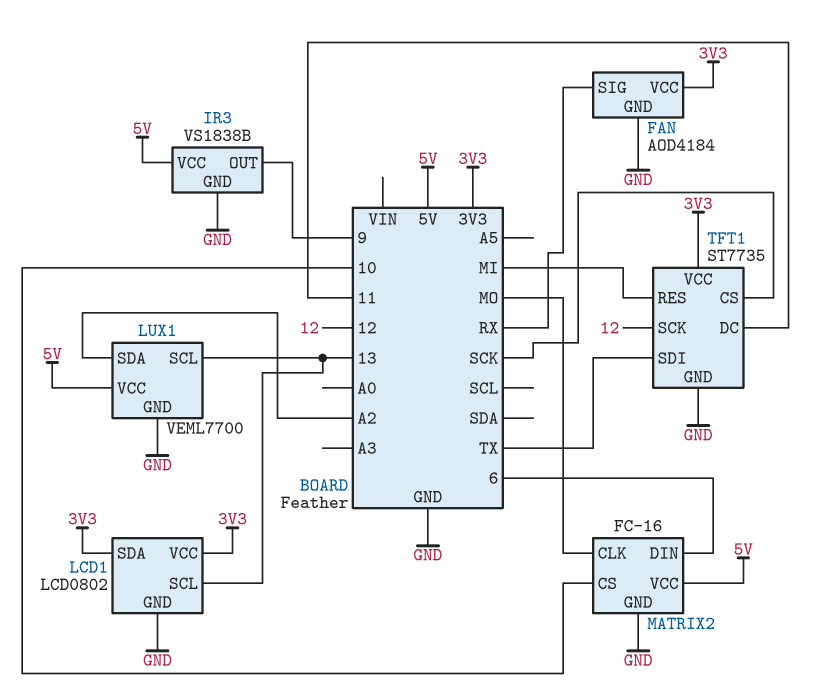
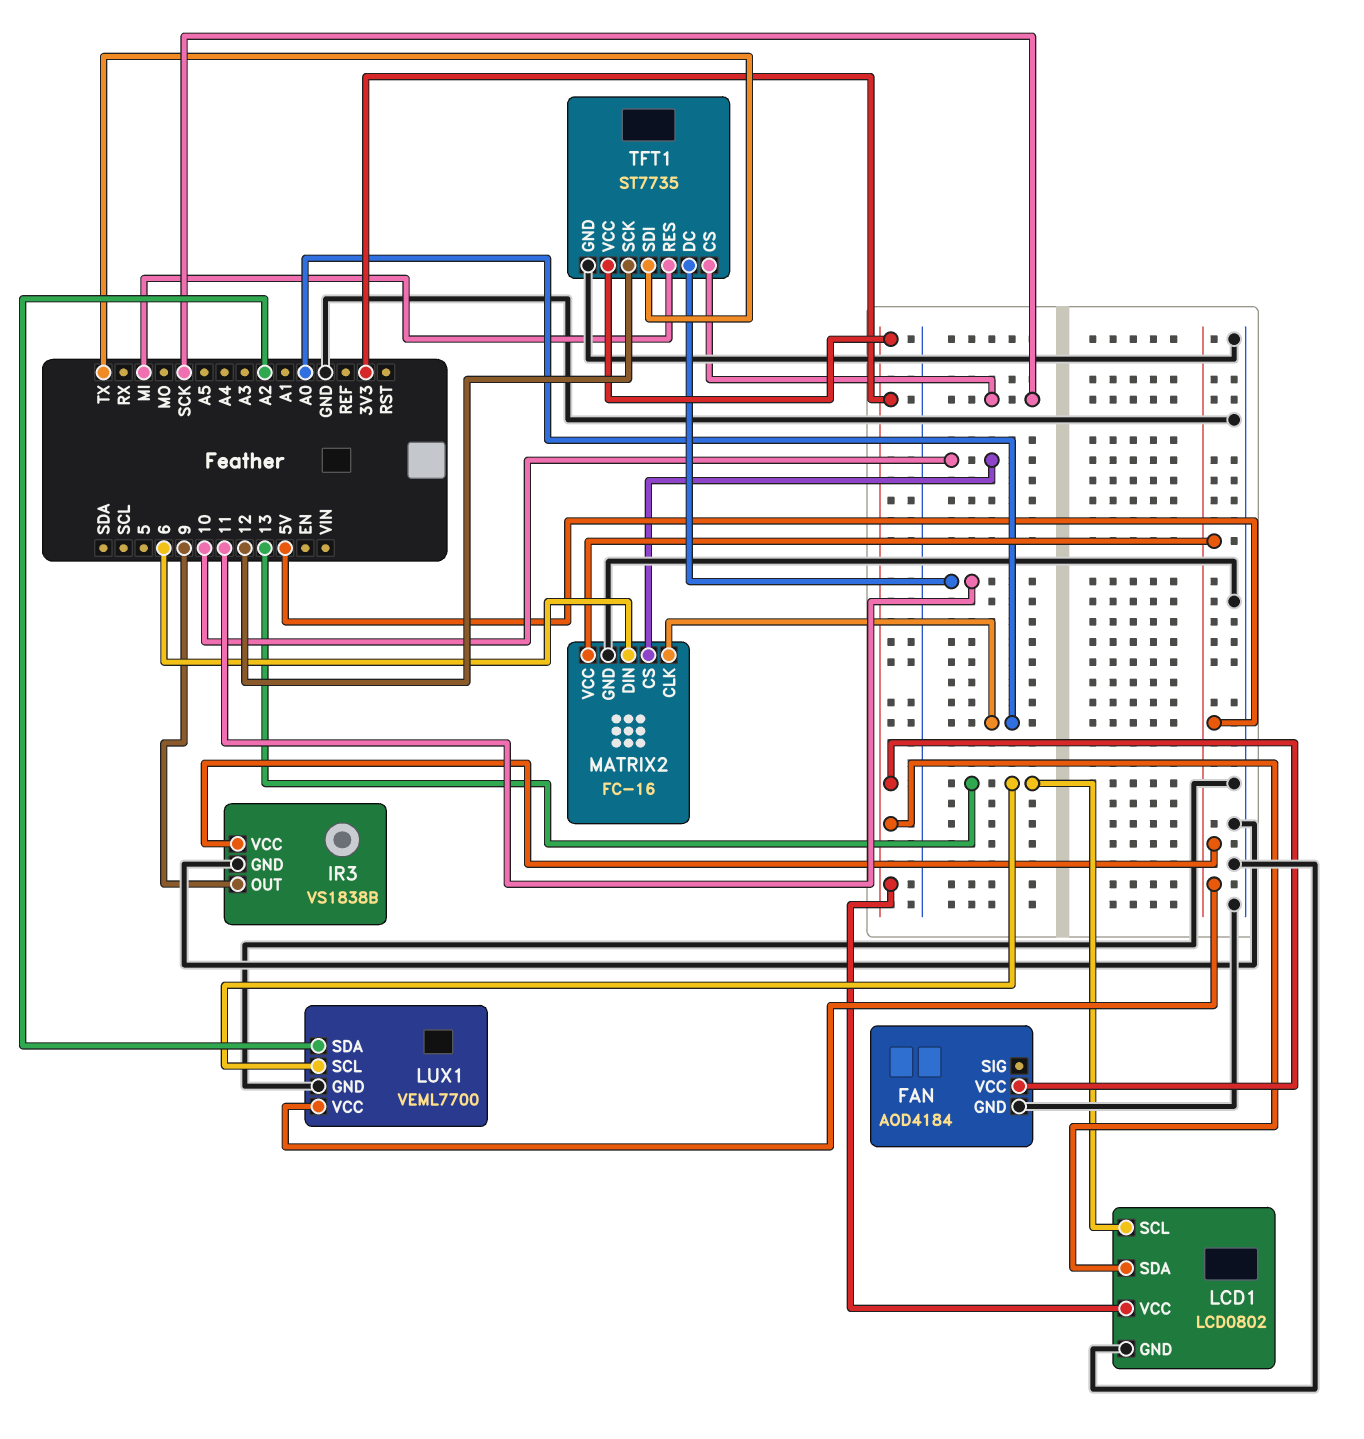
FAN pin SIG: RX -> none
MATRIX2 pin CLK: MO -> A0

